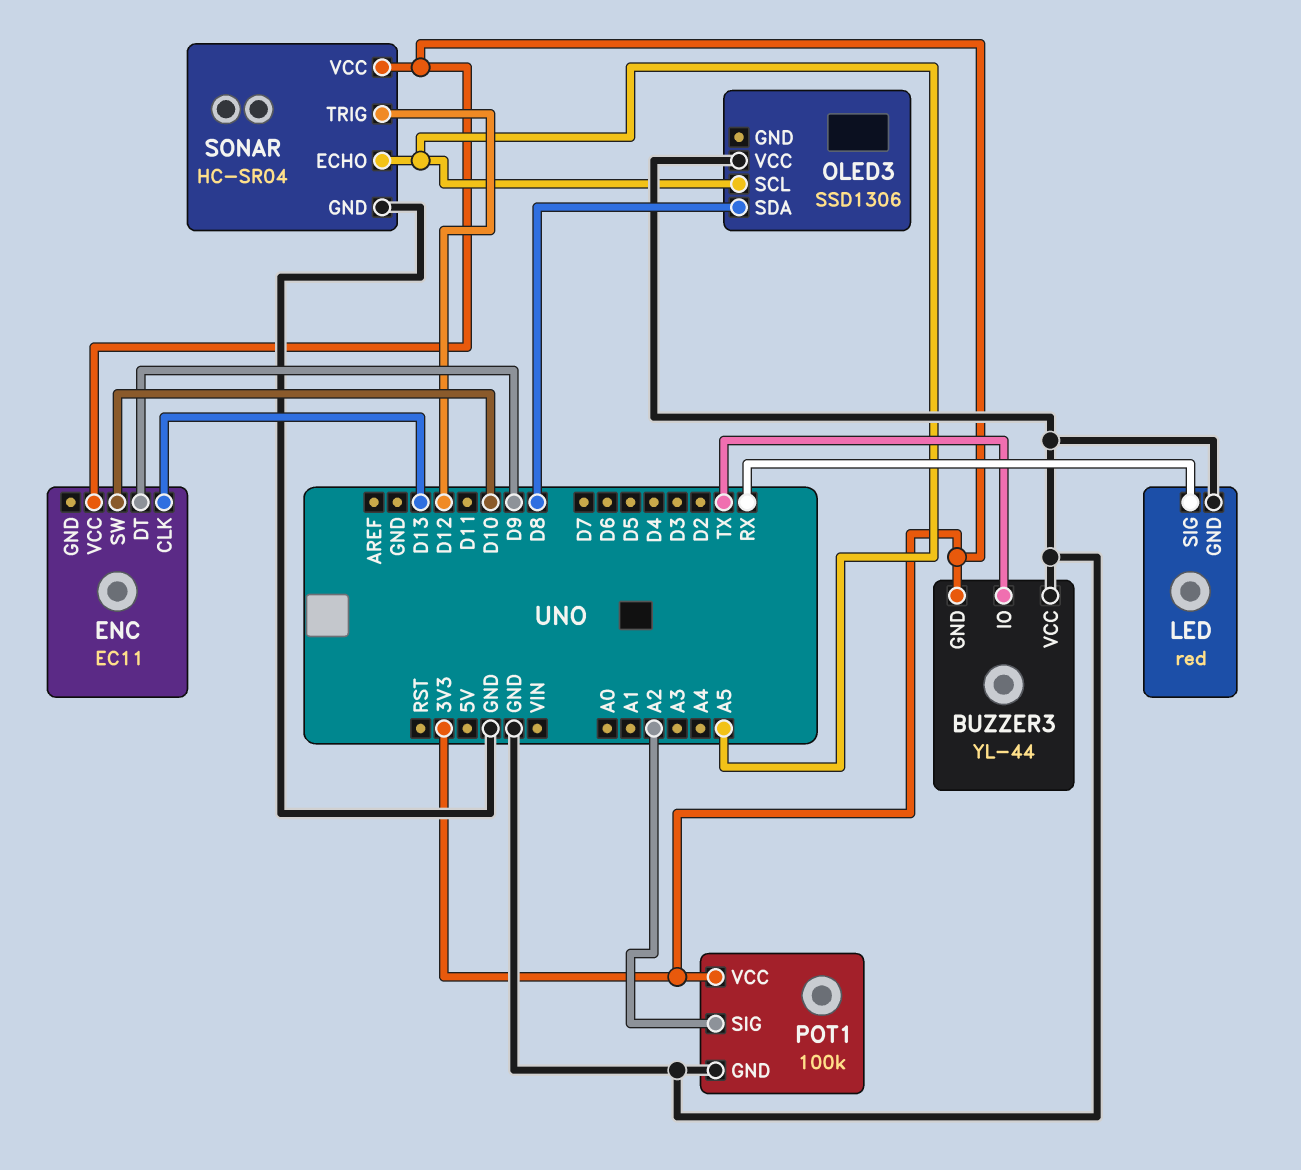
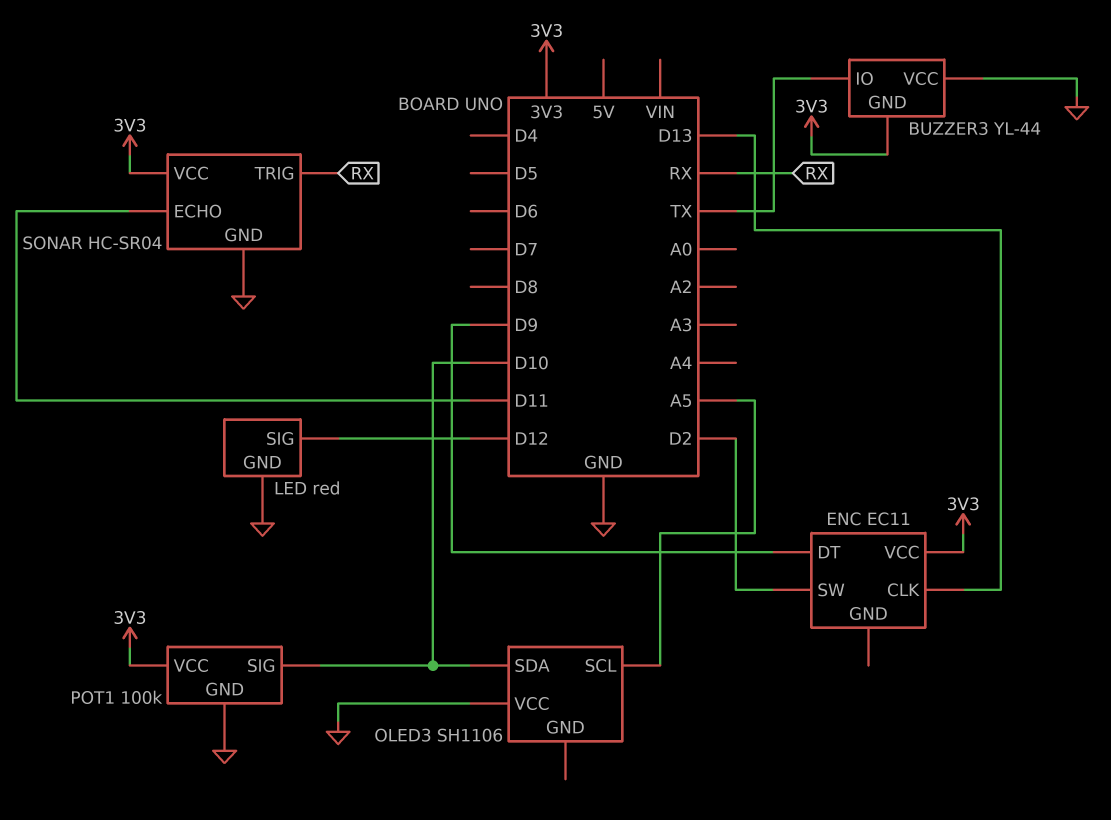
ENC pin SW: D10 -> D2
LED pin SIG: RX -> D12
OLED3: SSD1306 -> SH1106
OLED3 pin SDA: D8 -> D10
POT1 pin SIG: A2 -> D10
SONAR pin ECHO: A5 -> D11
SONAR pin TRIG: D12 -> RX

